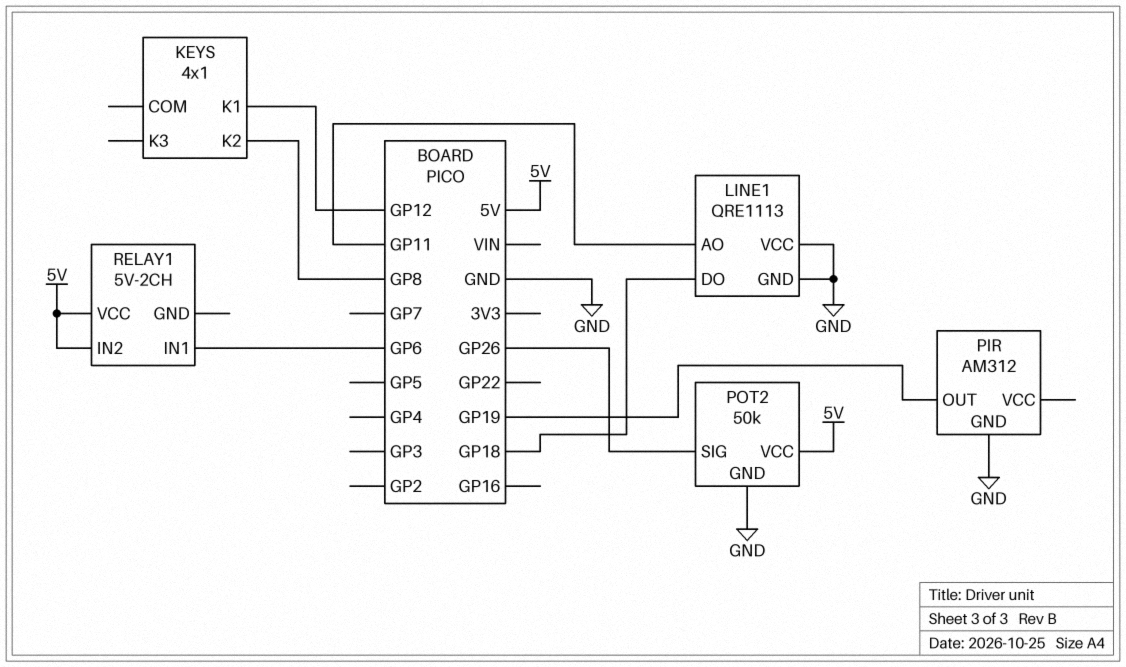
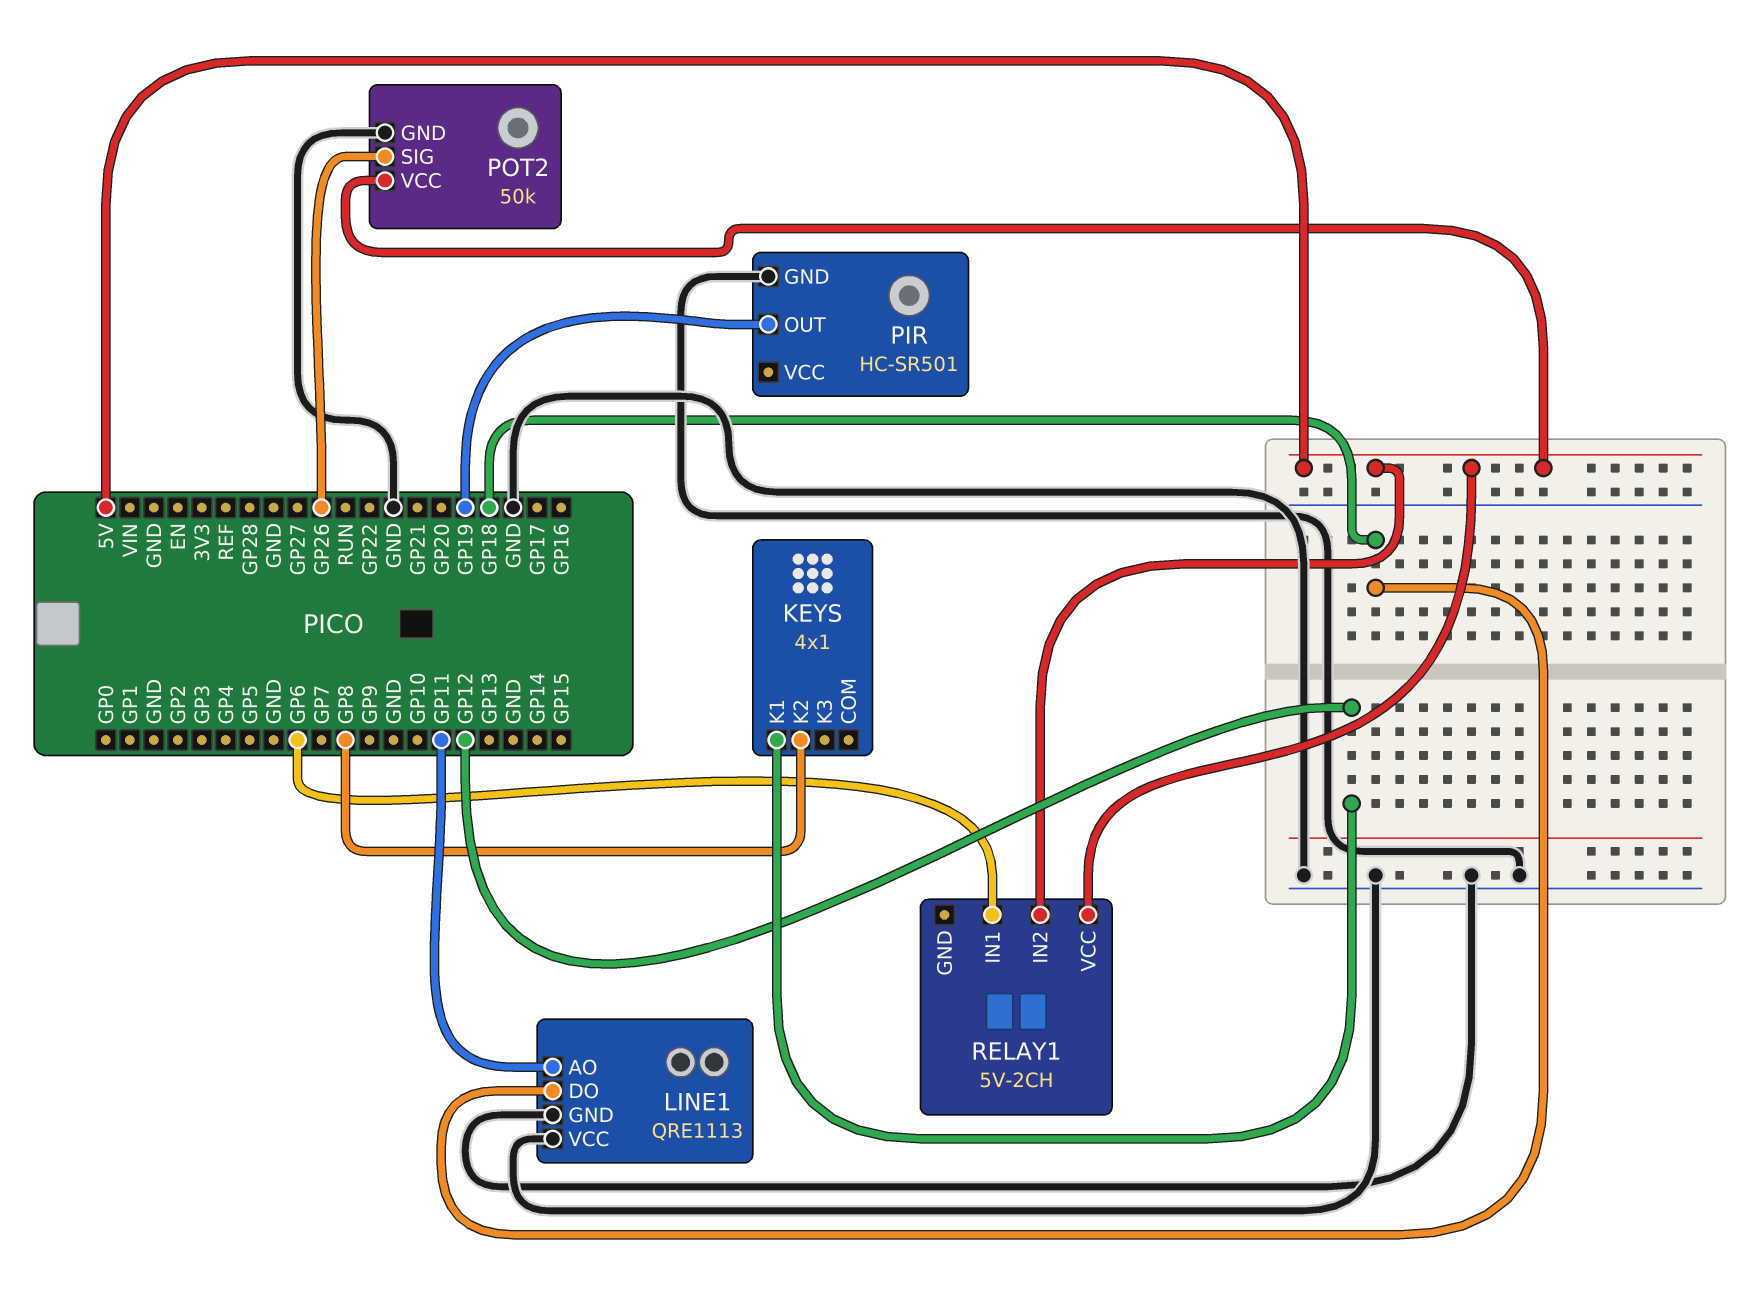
PIR: AM312 -> HC-SR501

